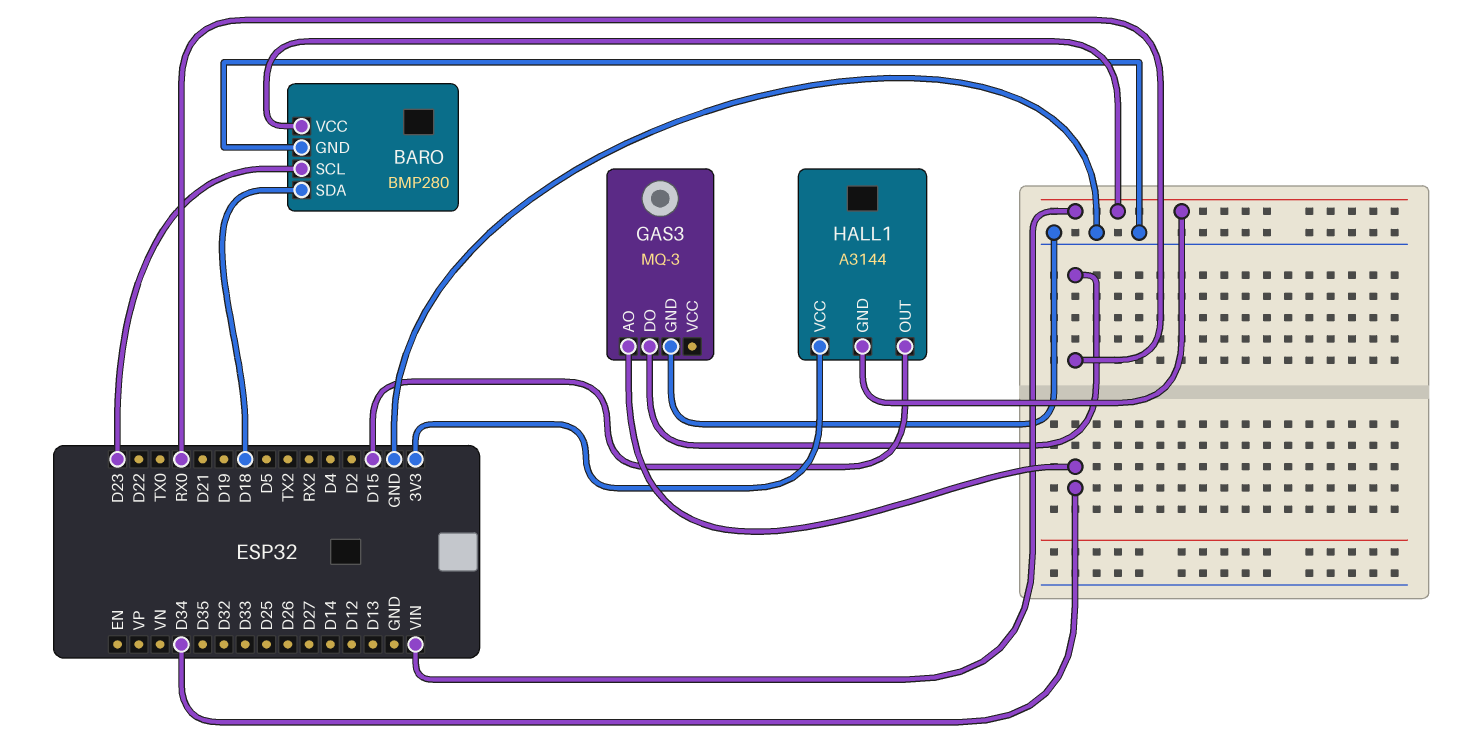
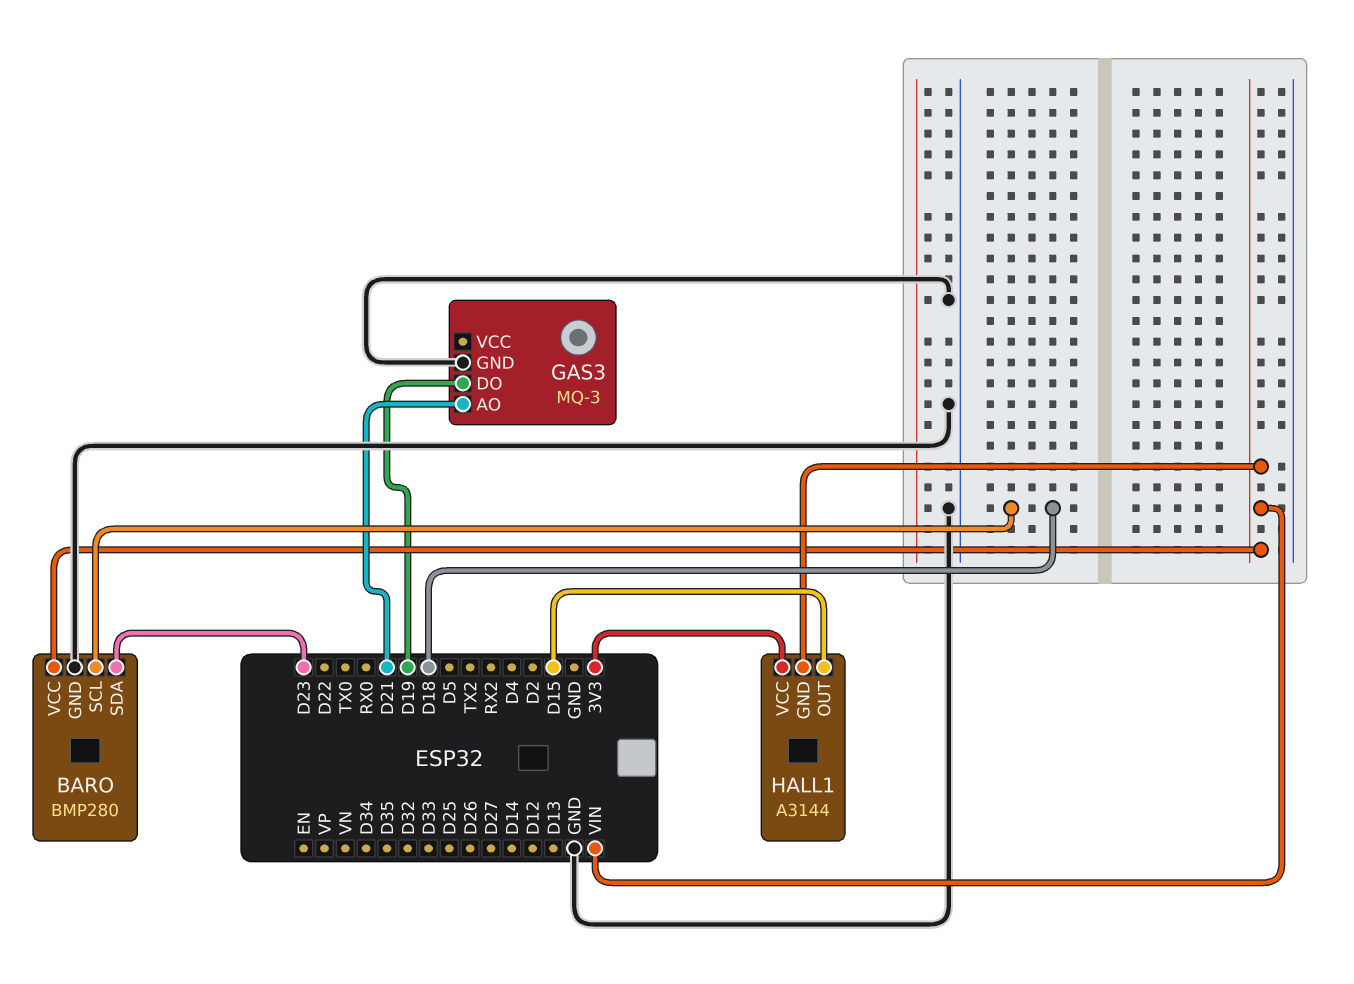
BARO pin SCL: D23 -> D18
BARO pin SDA: D18 -> D23
GAS3 pin AO: D34 -> D21
GAS3 pin DO: RX0 -> D19

